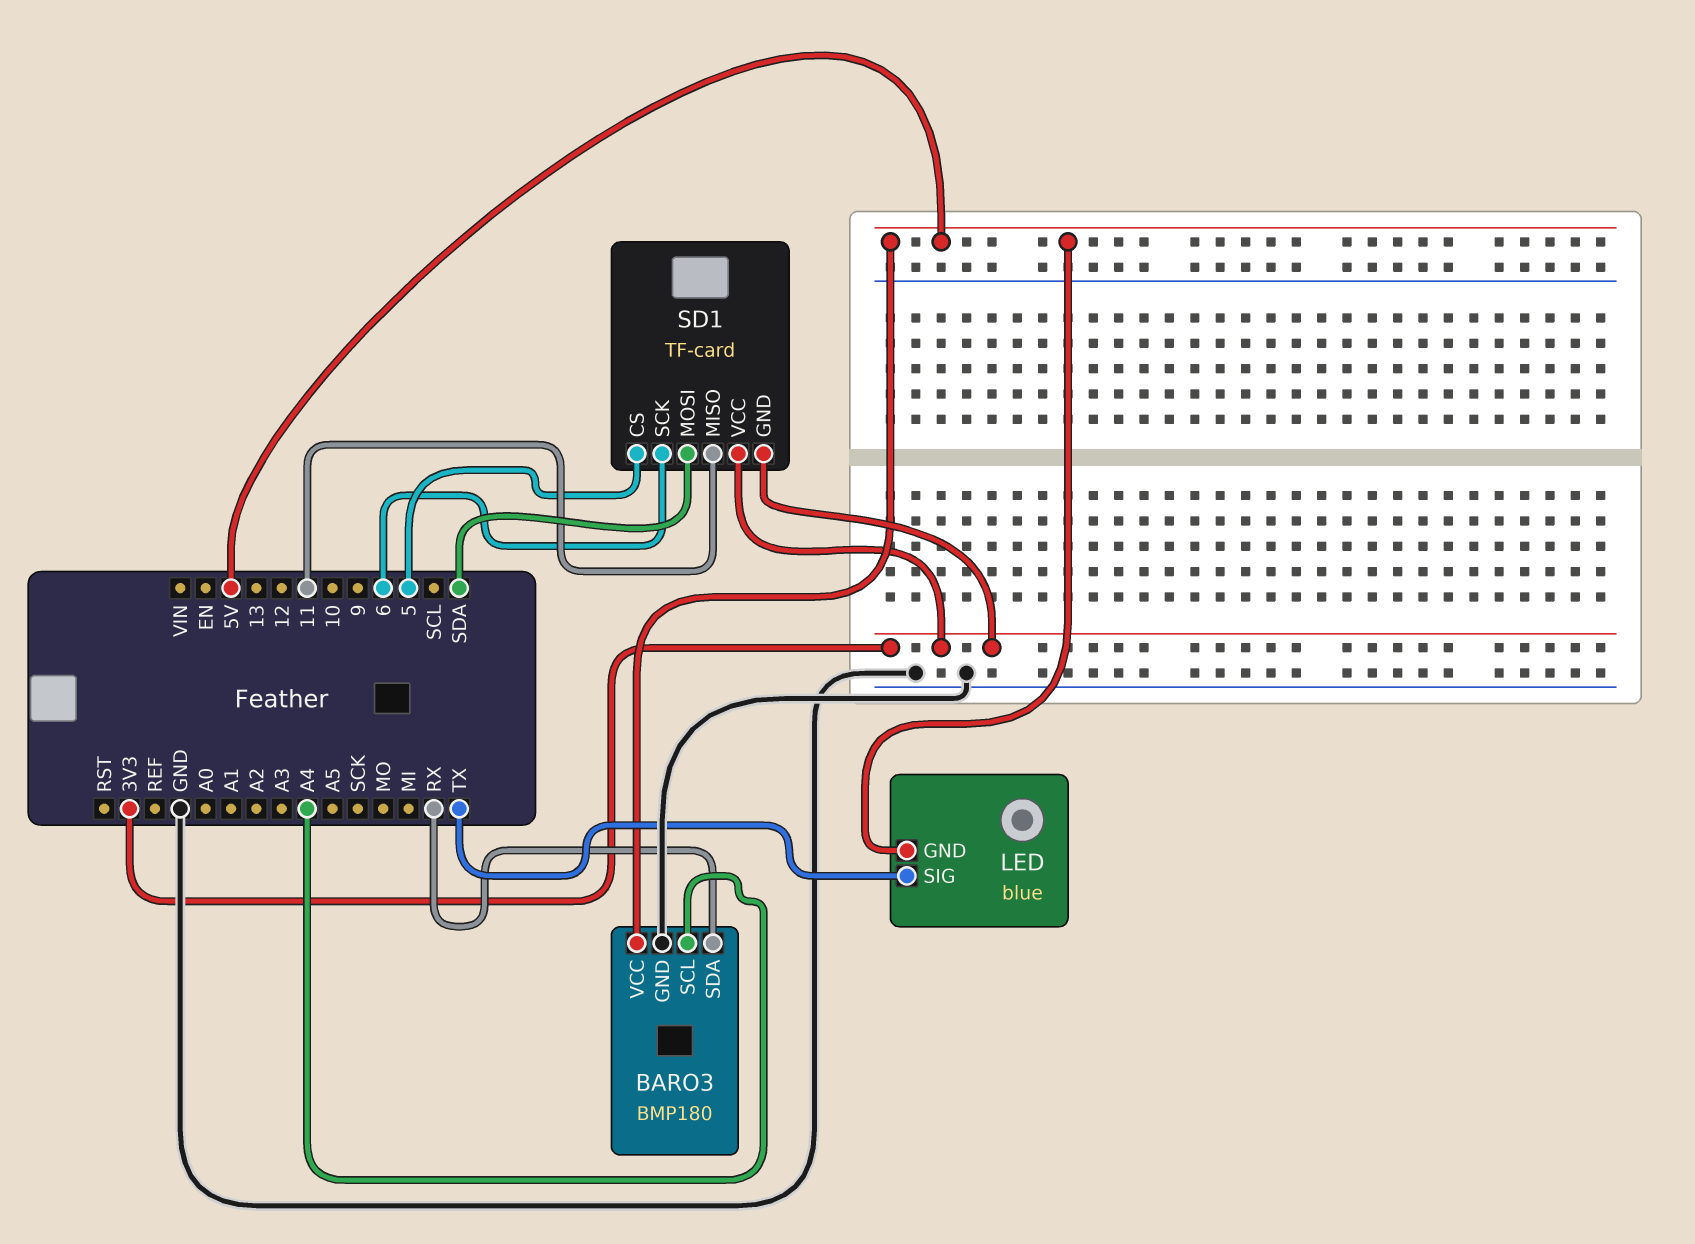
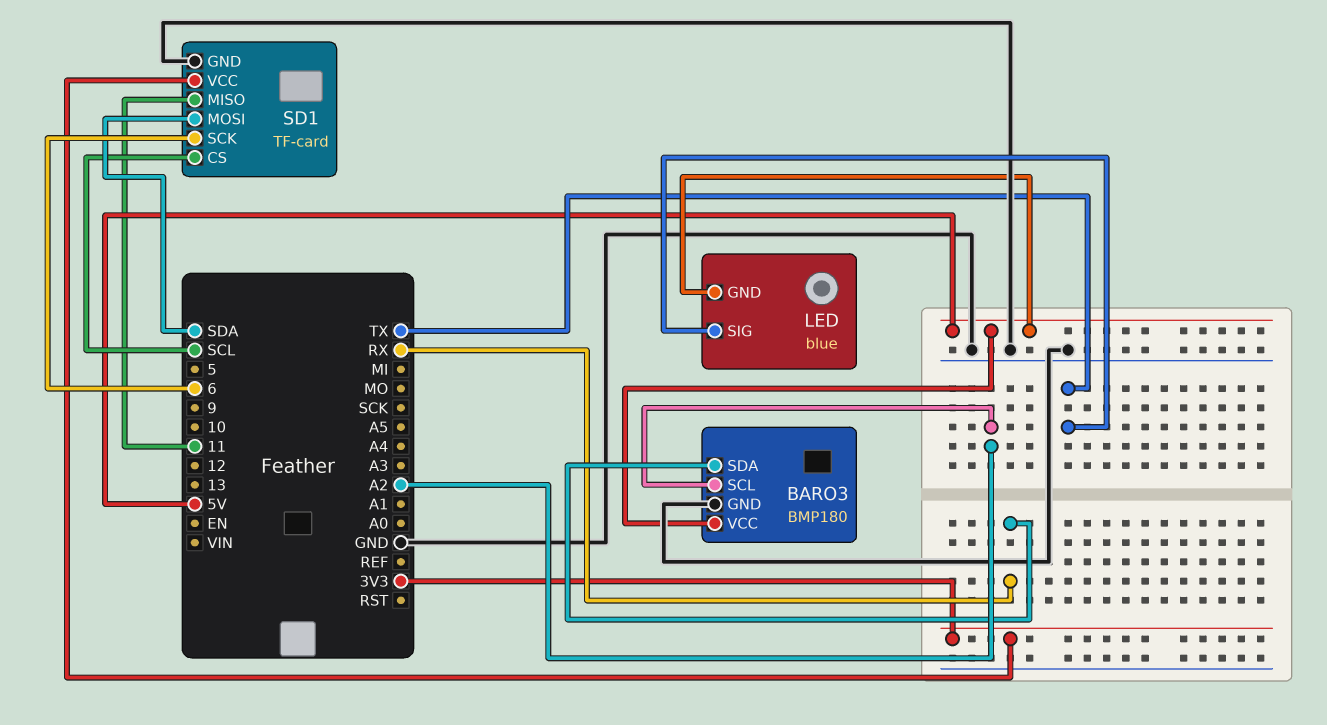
BARO3 pin SCL: A4 -> A2
SD1 pin CS: 5 -> SCL
SD1 pin GND: 3V3 -> GND

